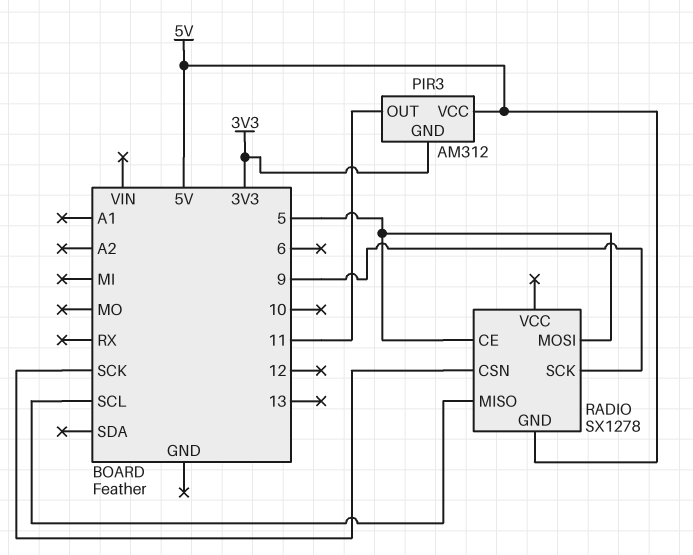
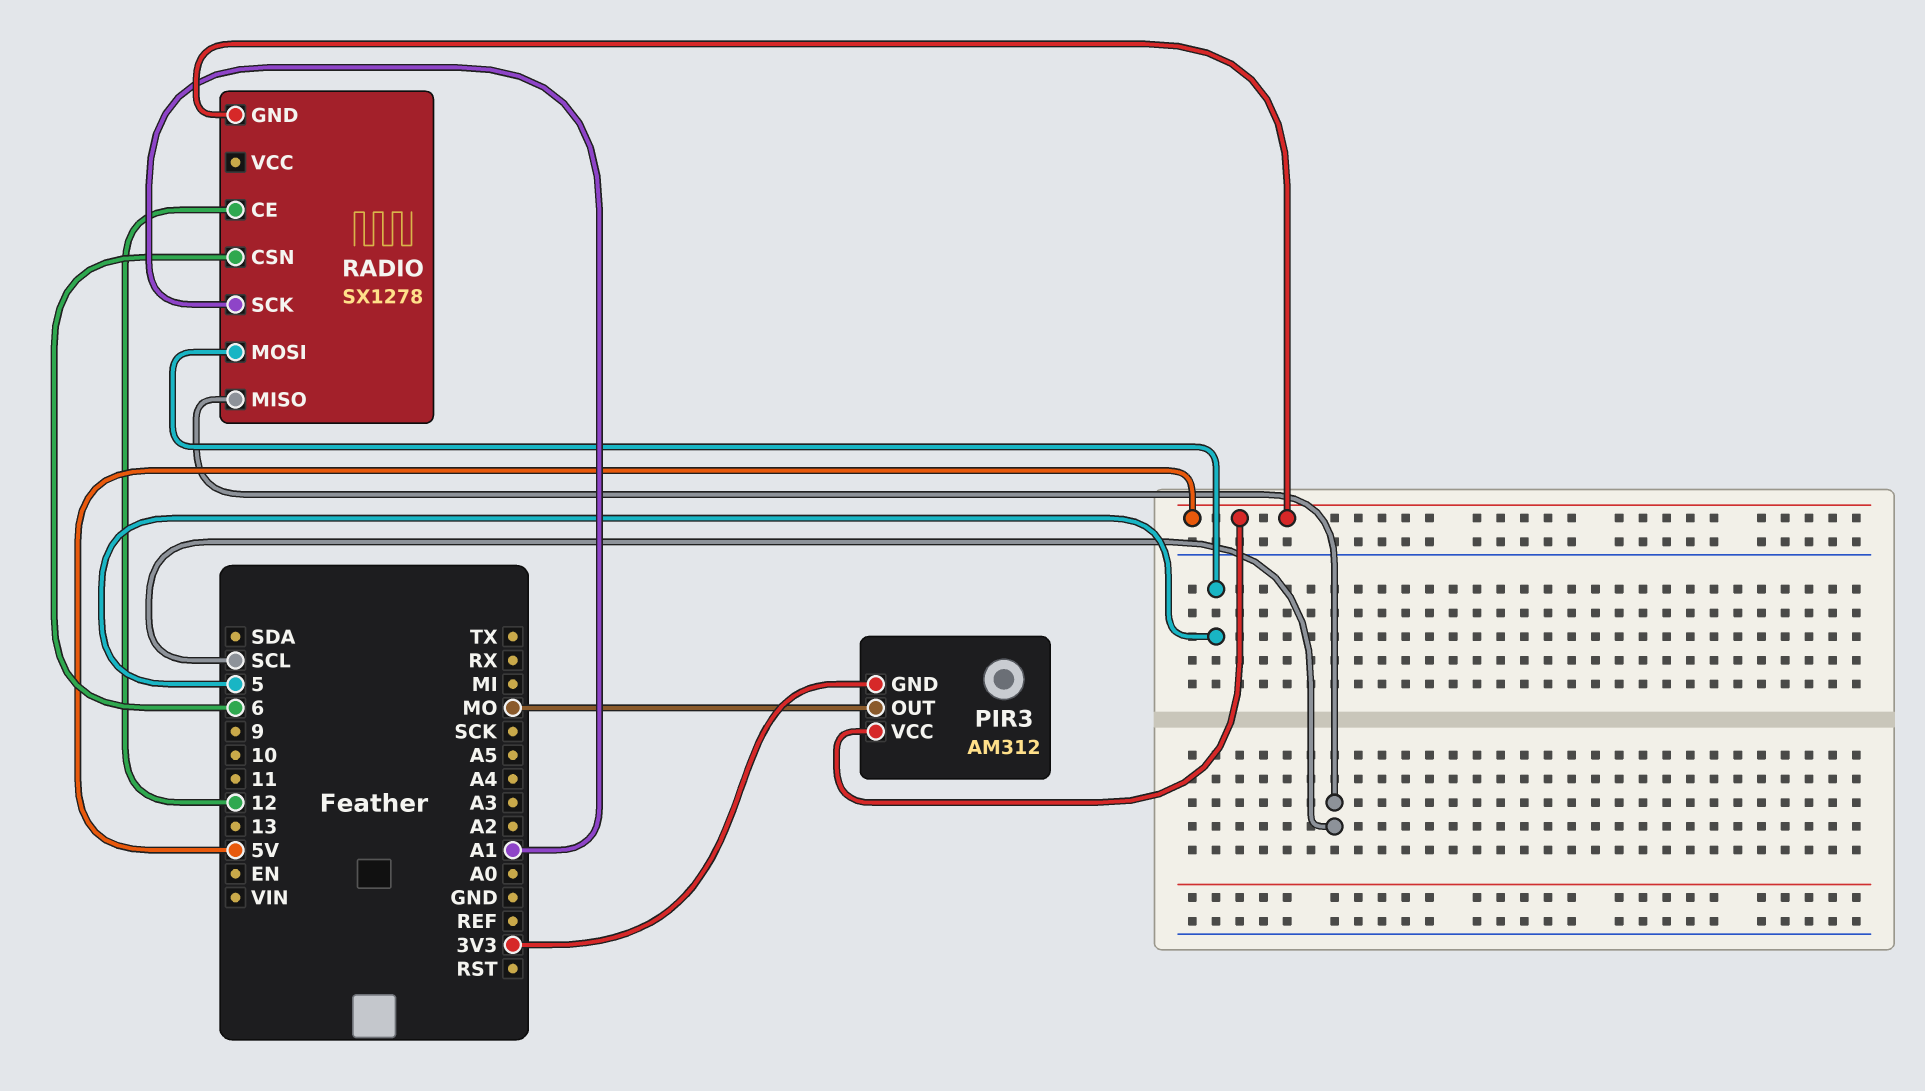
PIR3 pin OUT: 11 -> MO
RADIO pin CE: 5 -> 12
RADIO pin CSN: SCK -> 6
RADIO pin SCK: 9 -> A1

